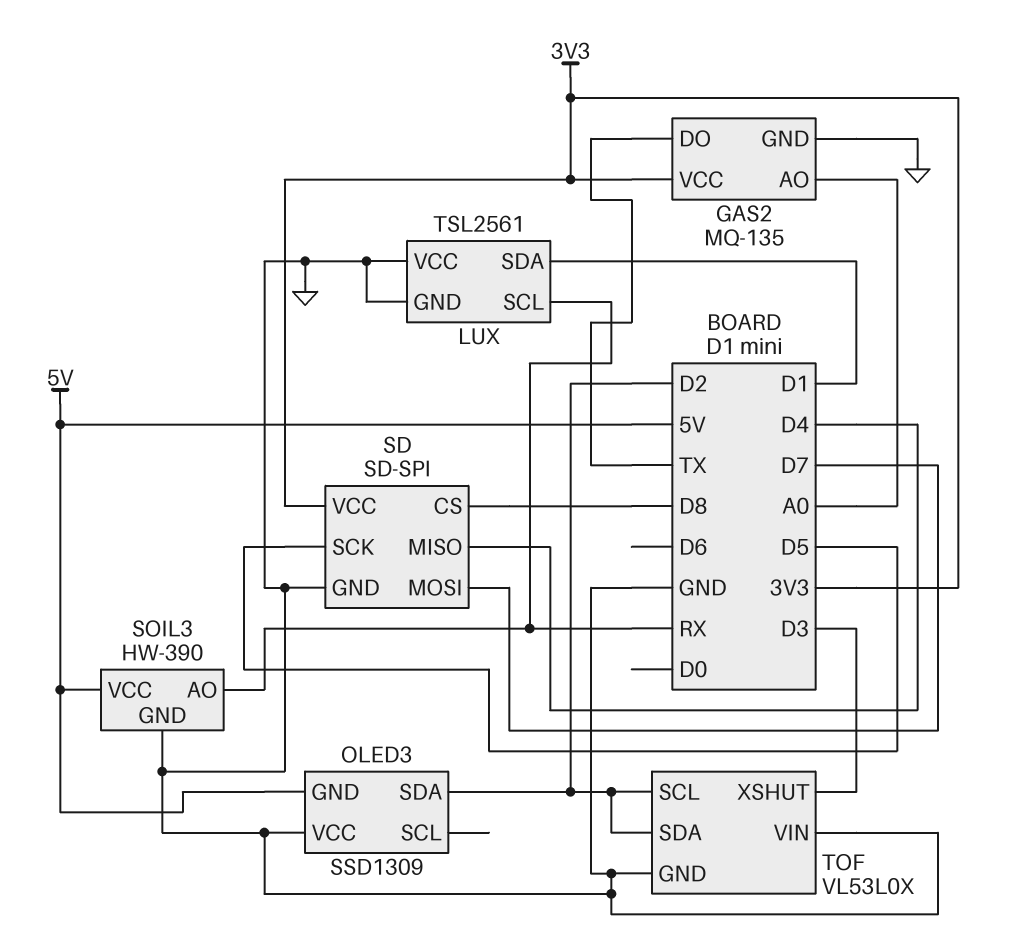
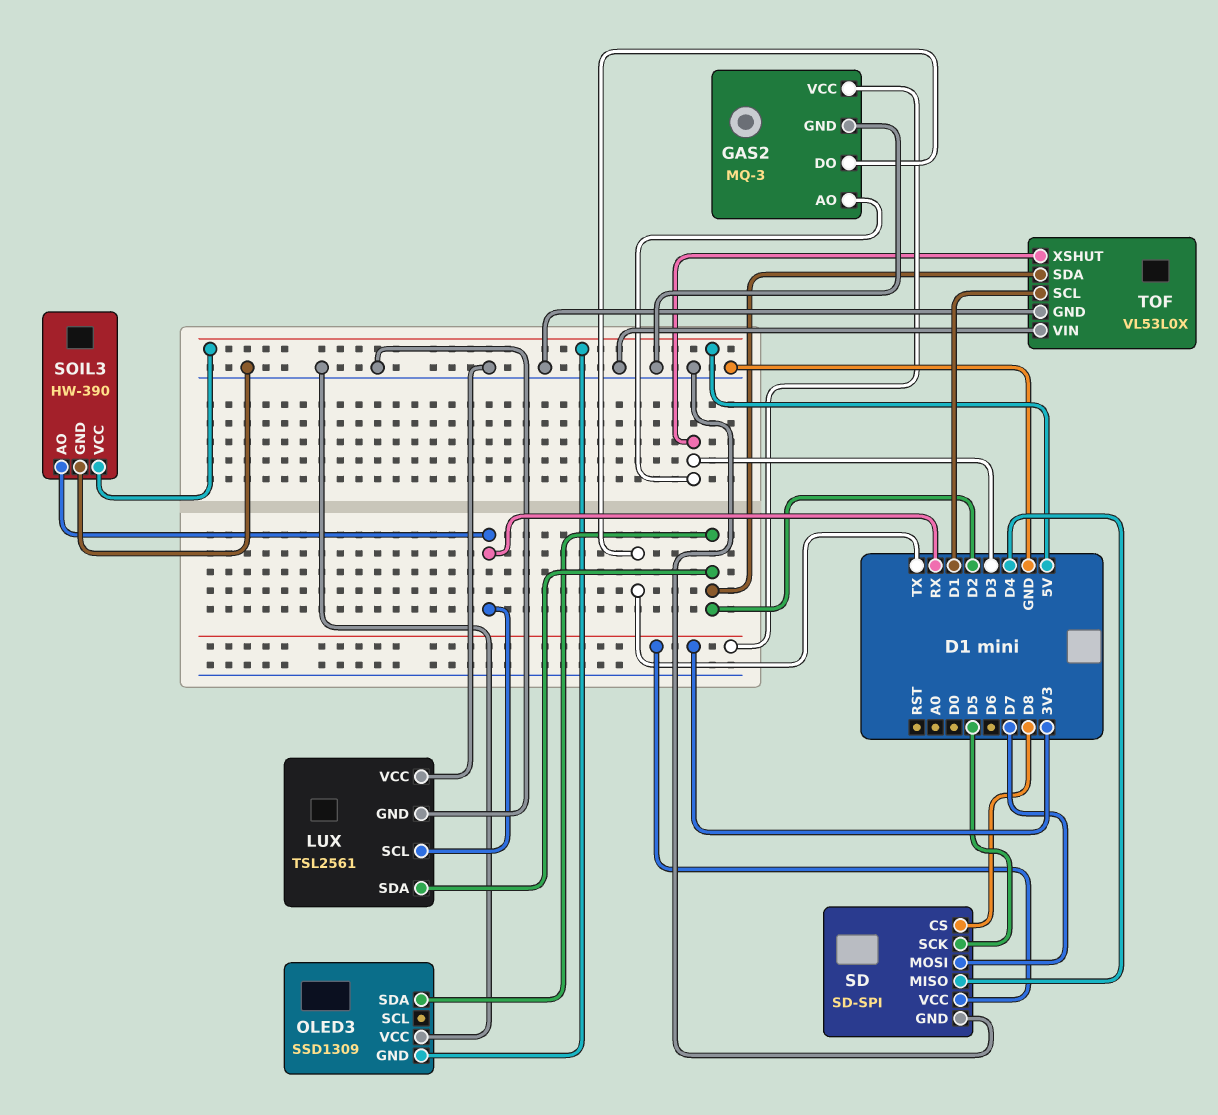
GAS2: MQ-135 -> MQ-3
GAS2 pin AO: A0 -> D3
LUX pin SDA: D1 -> D2
TOF pin SCL: D2 -> D1

